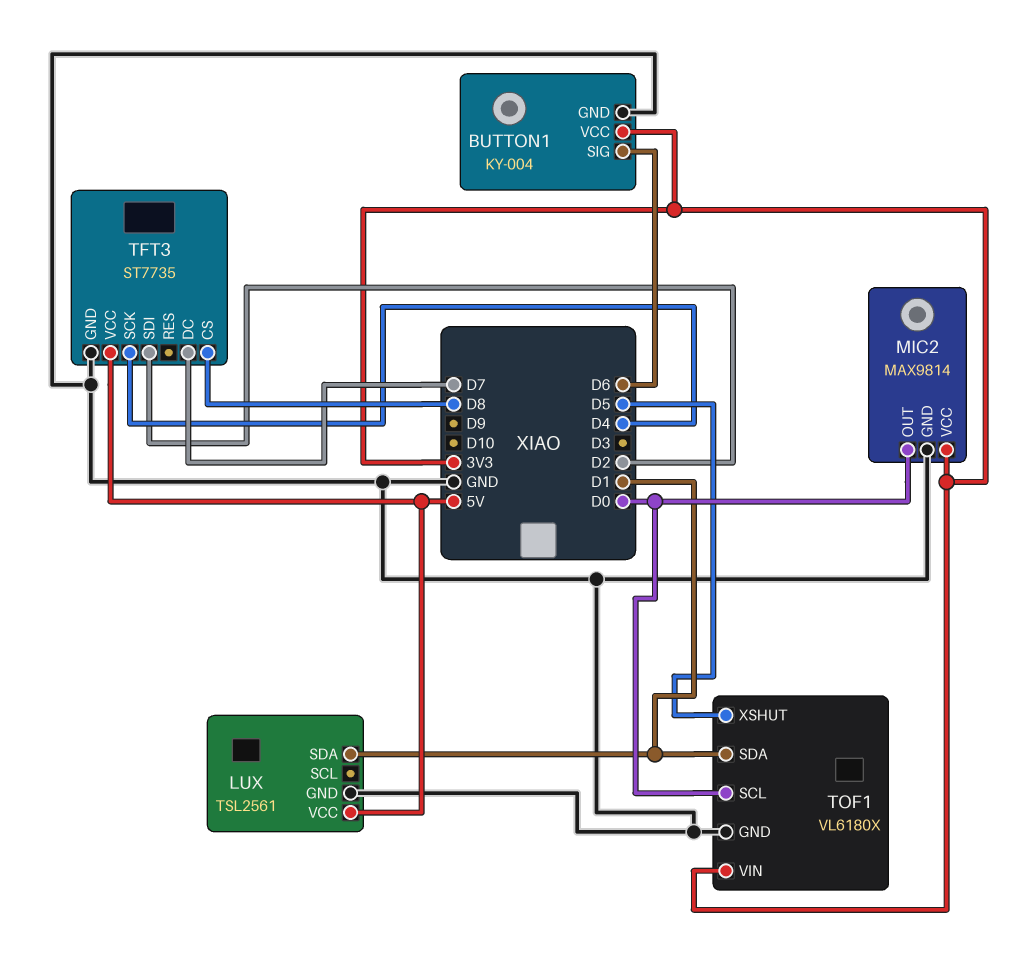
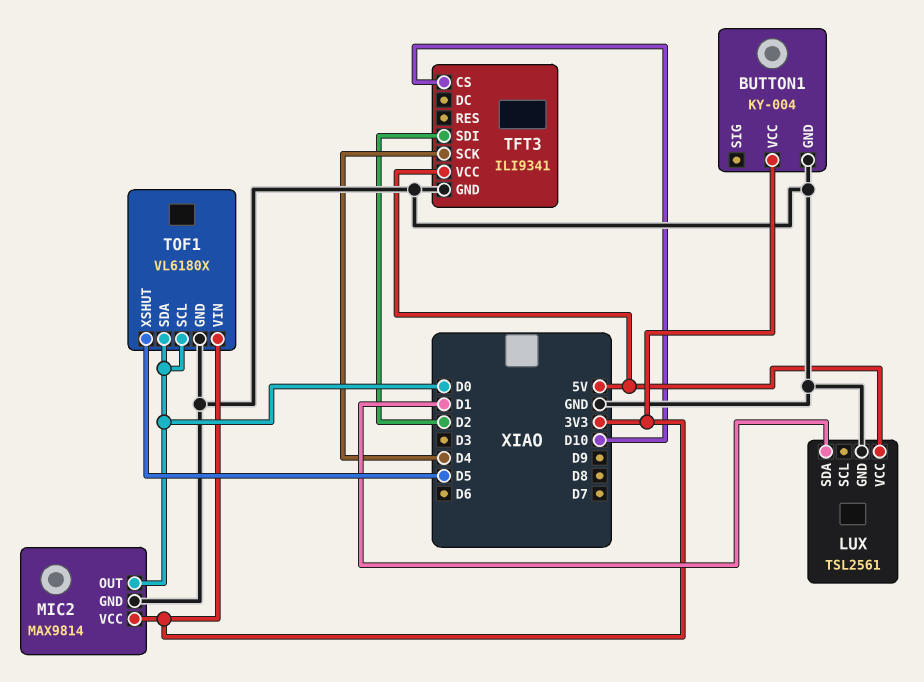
BUTTON1 pin SIG: D6 -> none
TFT3: ST7735 -> ILI9341
TFT3 pin CS: D8 -> D10
TFT3 pin DC: D7 -> none
TOF1 pin SDA: D1 -> D0

